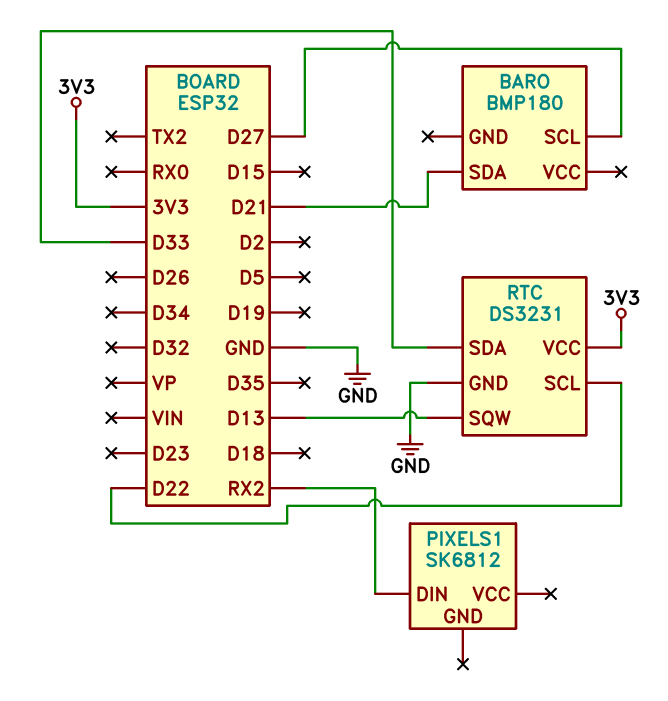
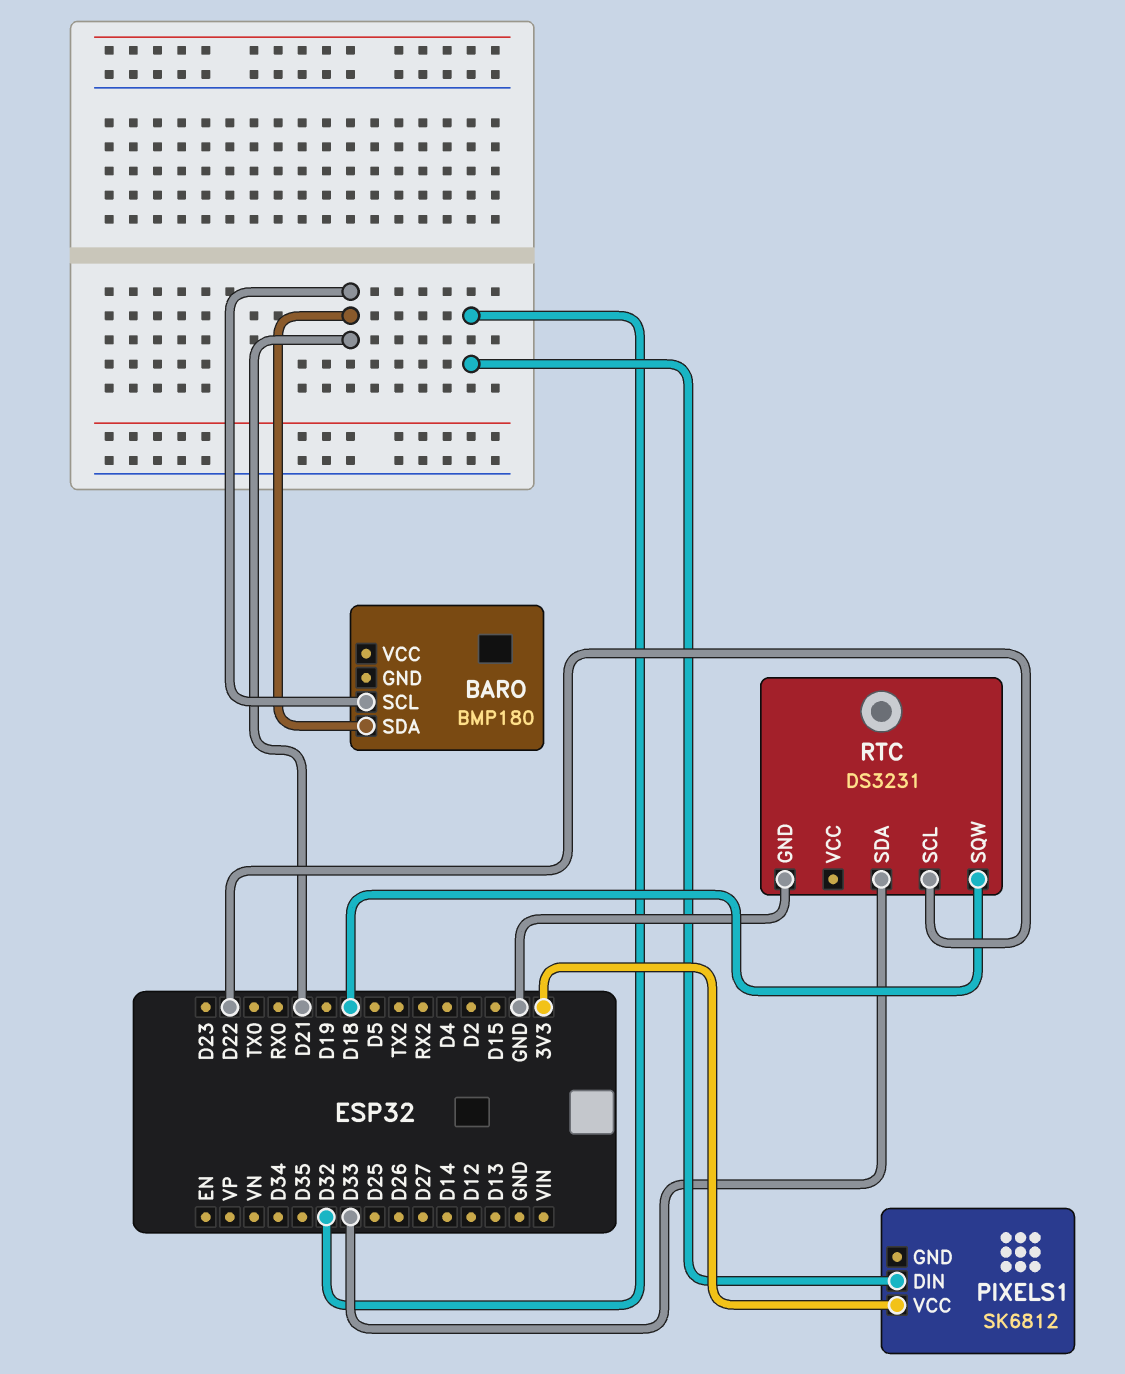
BARO pin SCL: D27 -> D21
PIXELS1 pin DIN: RX2 -> D32
PIXELS1 pin VCC: none -> 3V3
RTC pin SQW: D13 -> D18
RTC pin VCC: 3V3 -> none

